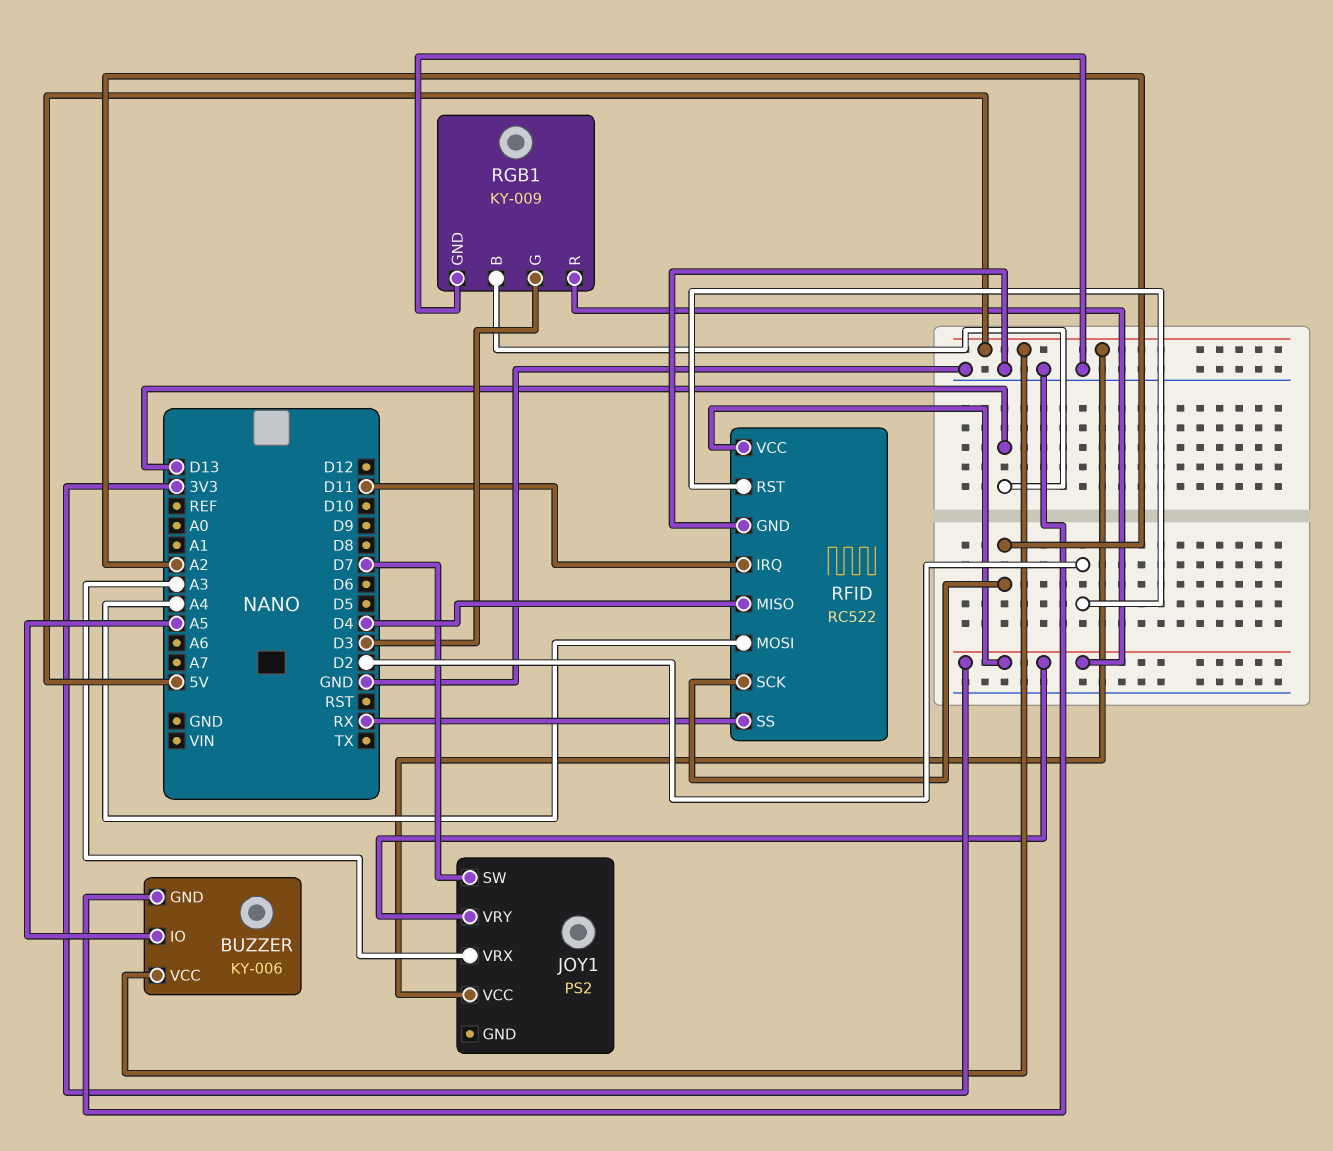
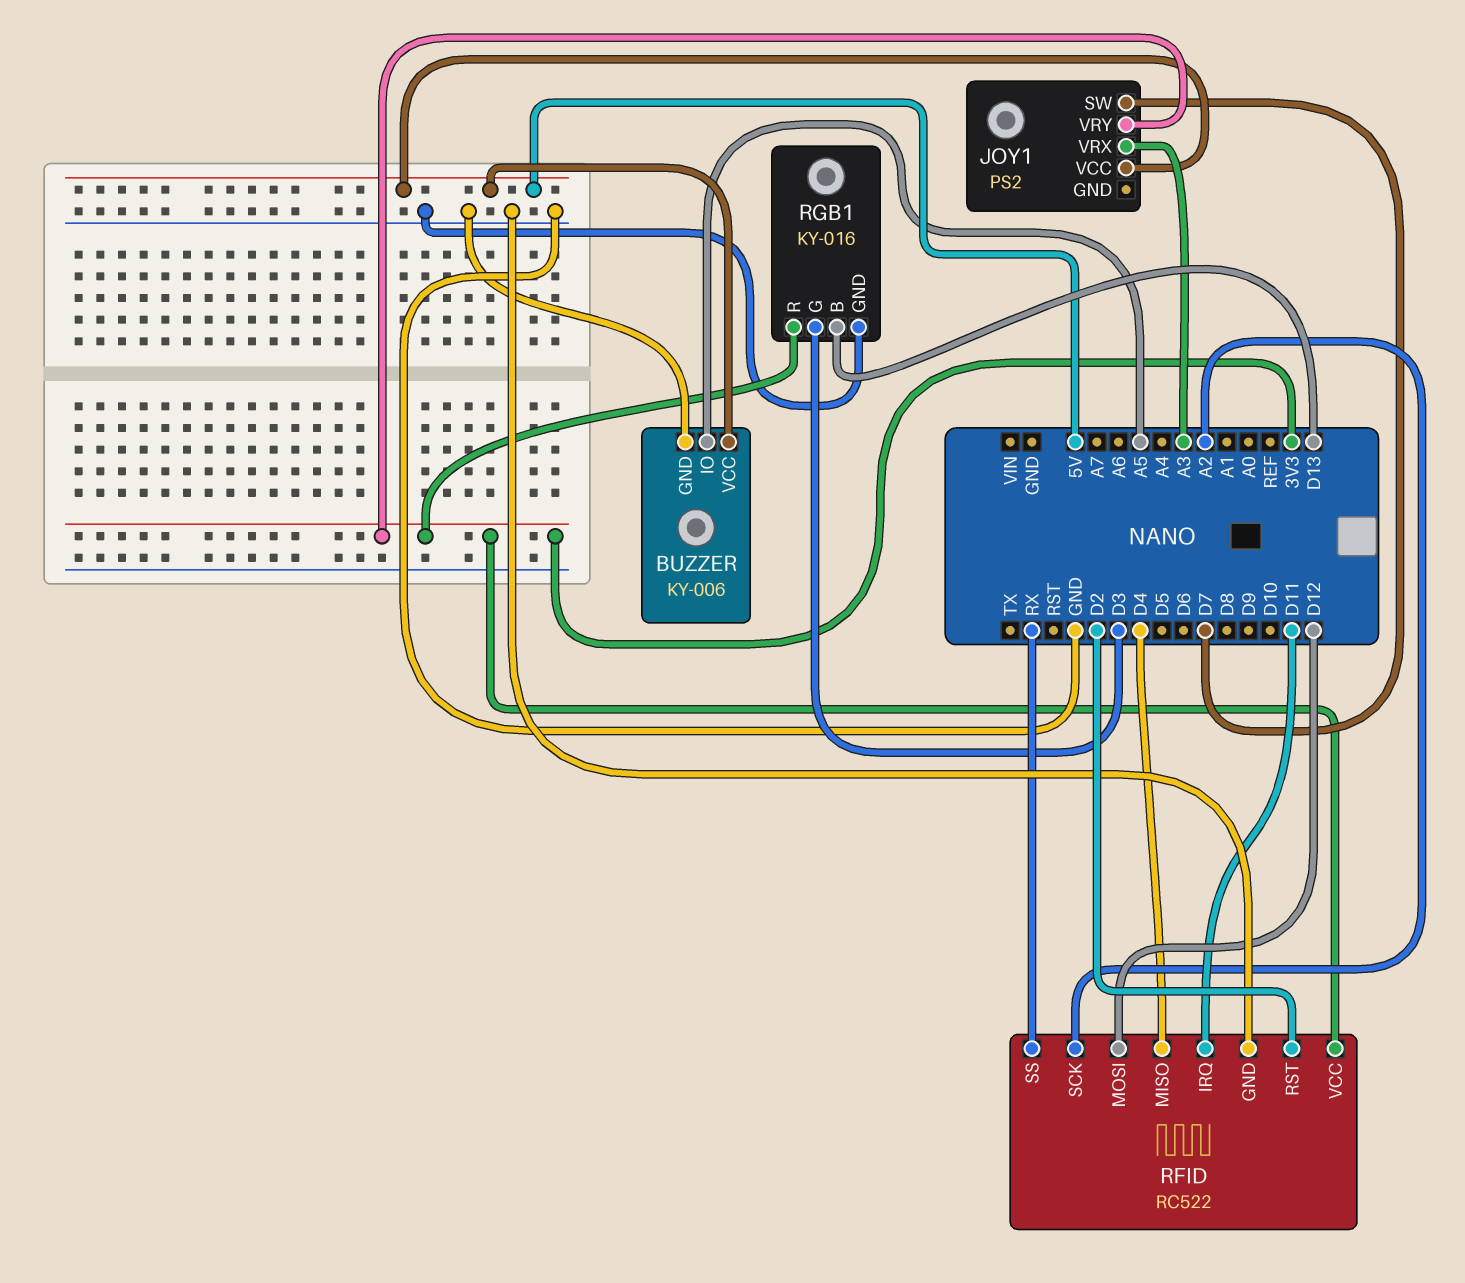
RFID pin MOSI: A4 -> D12
RGB1: KY-009 -> KY-016

